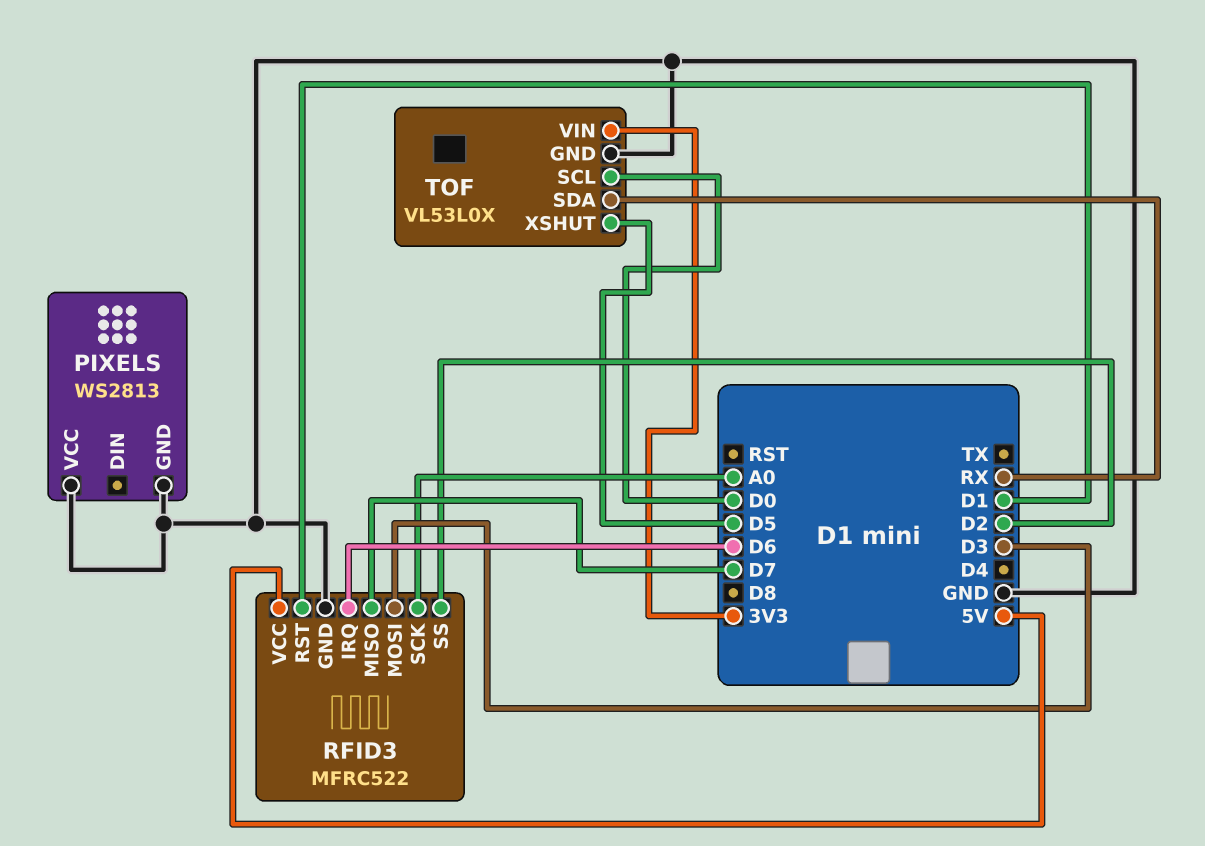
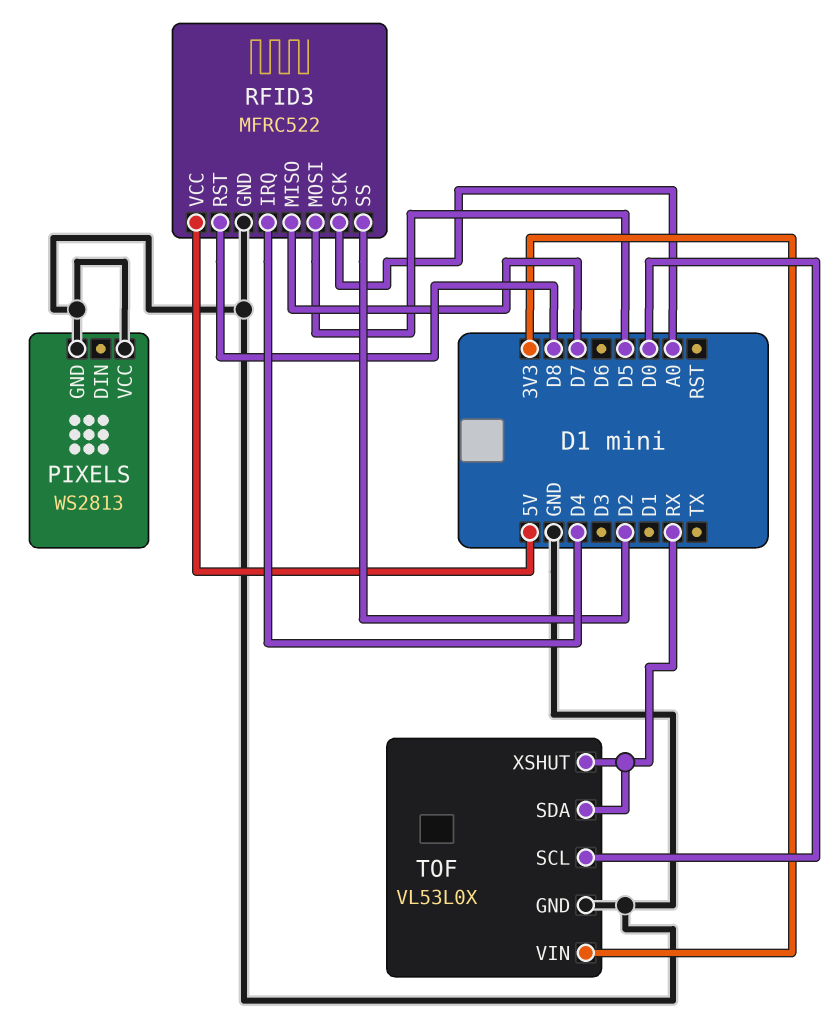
RFID3 pin IRQ: D6 -> D4
RFID3 pin MOSI: D3 -> D5
RFID3 pin RST: D1 -> D8
TOF pin XSHUT: D5 -> RX

